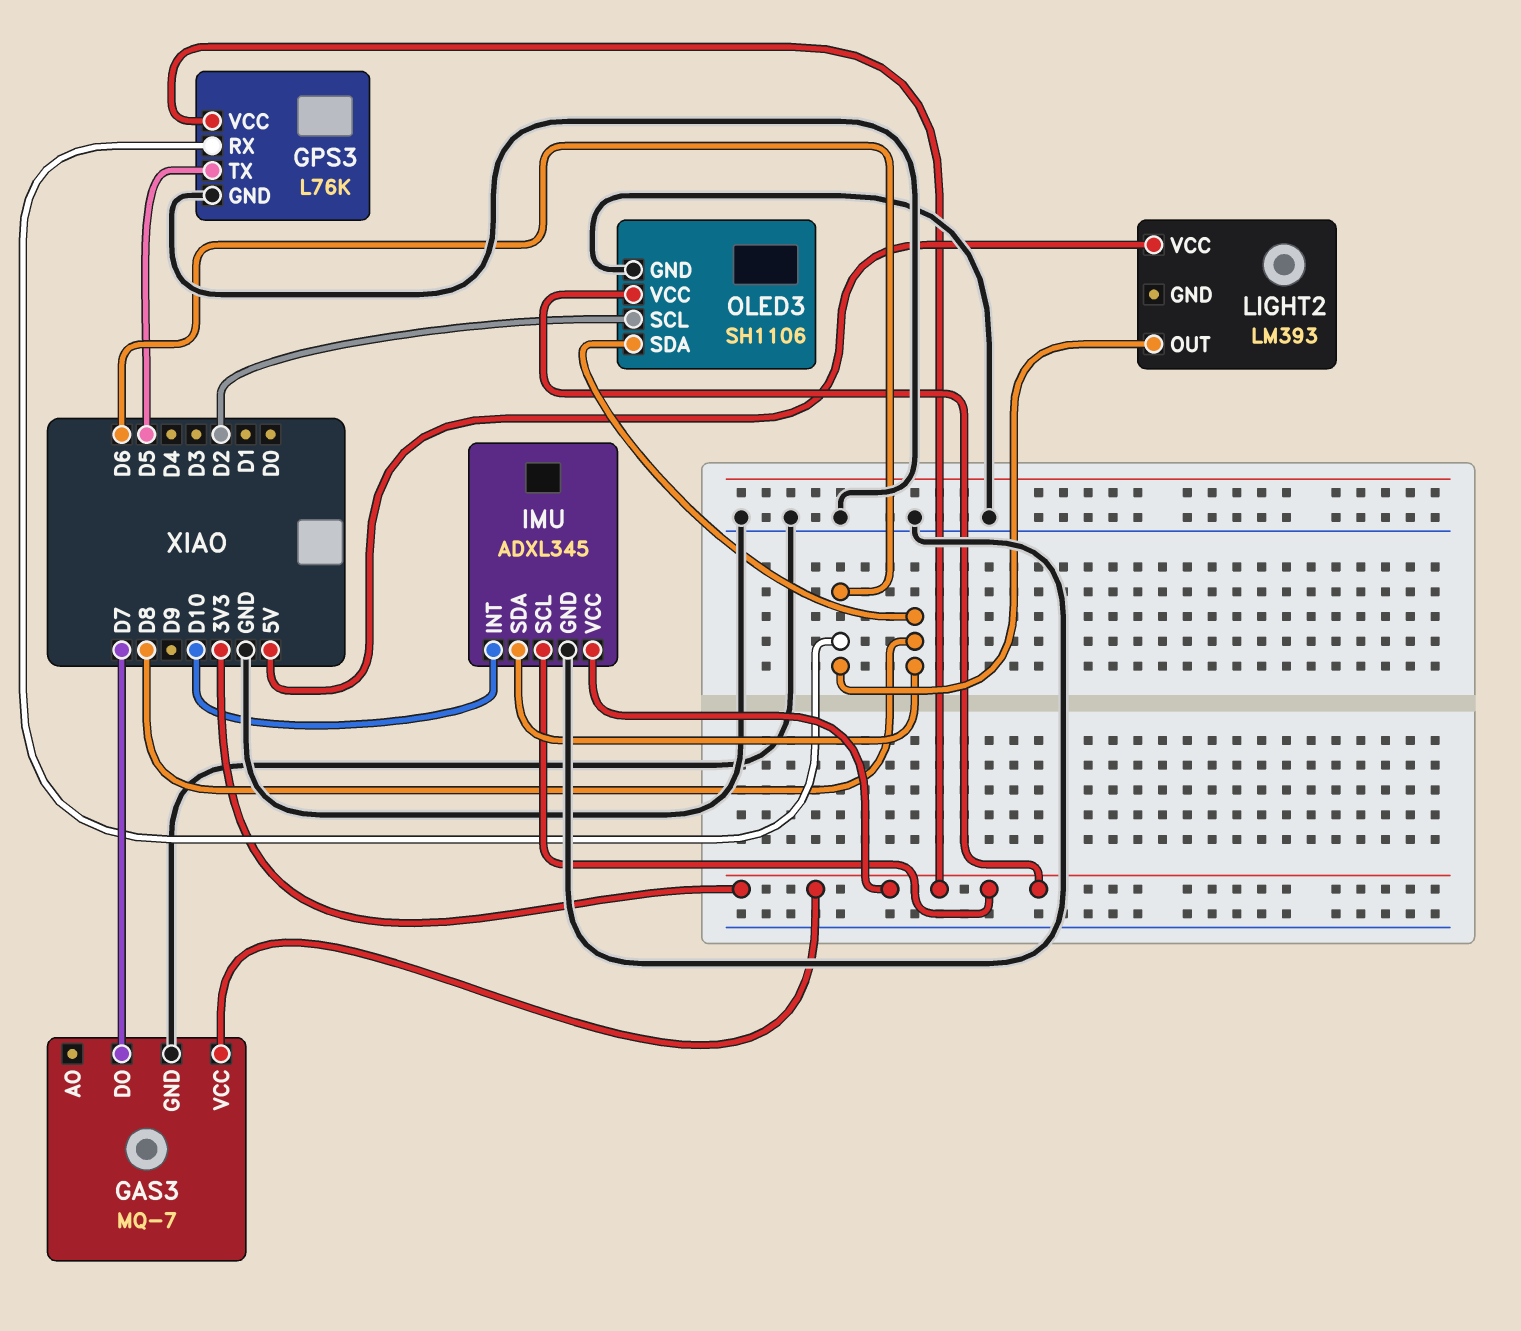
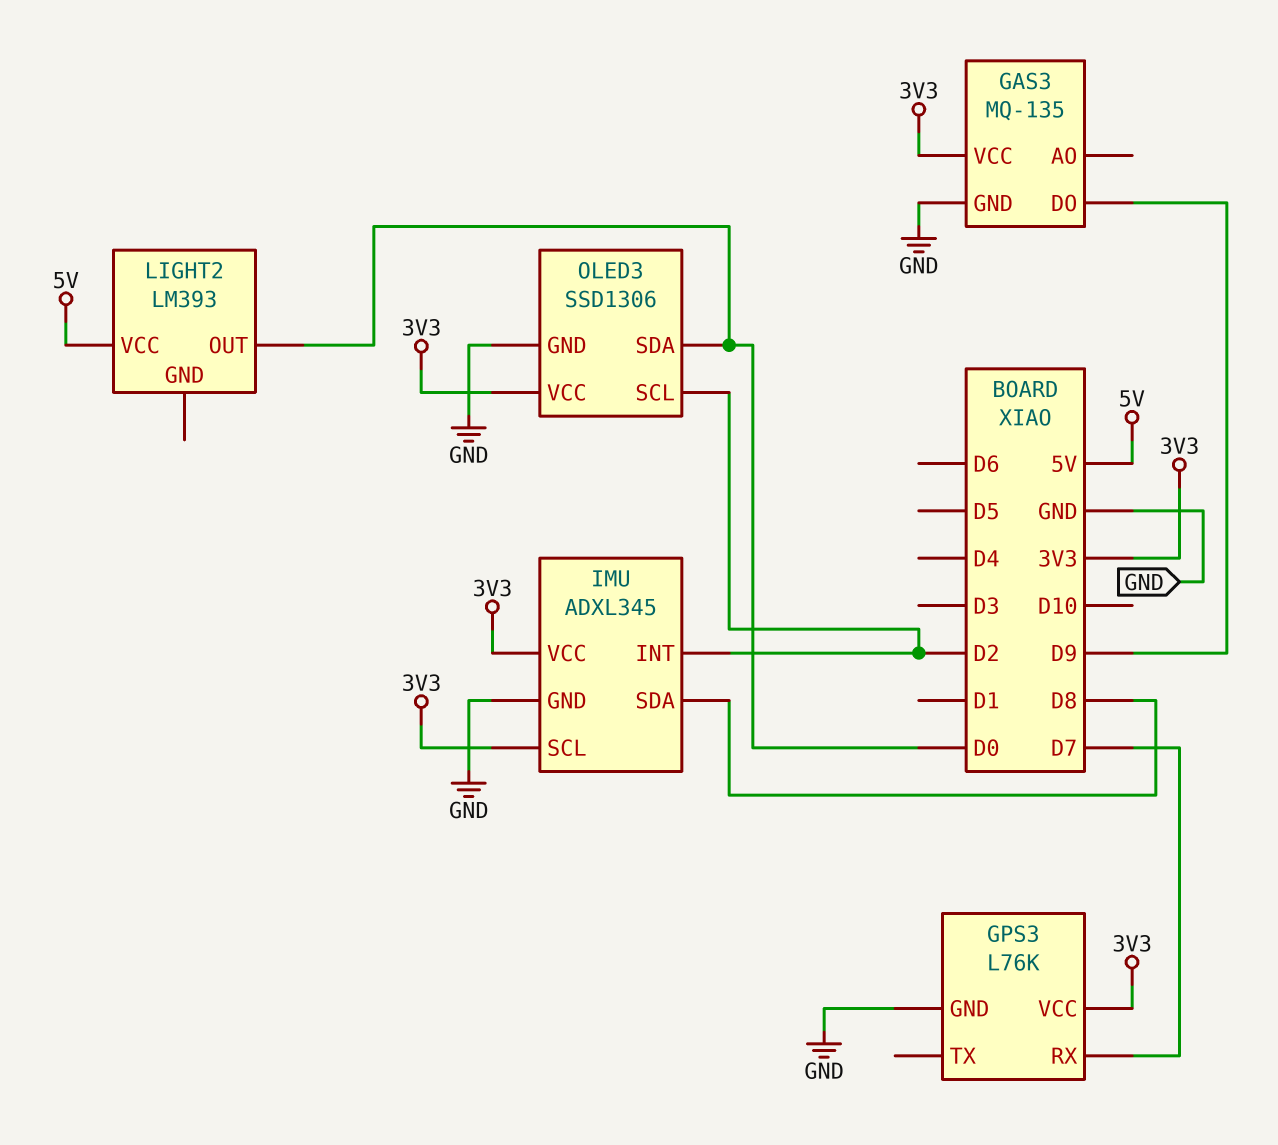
GAS3: MQ-7 -> MQ-135
GAS3 pin DO: D7 -> D9
GPS3 pin RX: D6 -> D7
GPS3 pin TX: D5 -> none
IMU pin INT: D10 -> D2
LIGHT2 pin OUT: D6 -> D0
OLED3: SH1106 -> SSD1306
OLED3 pin SDA: D8 -> D0

